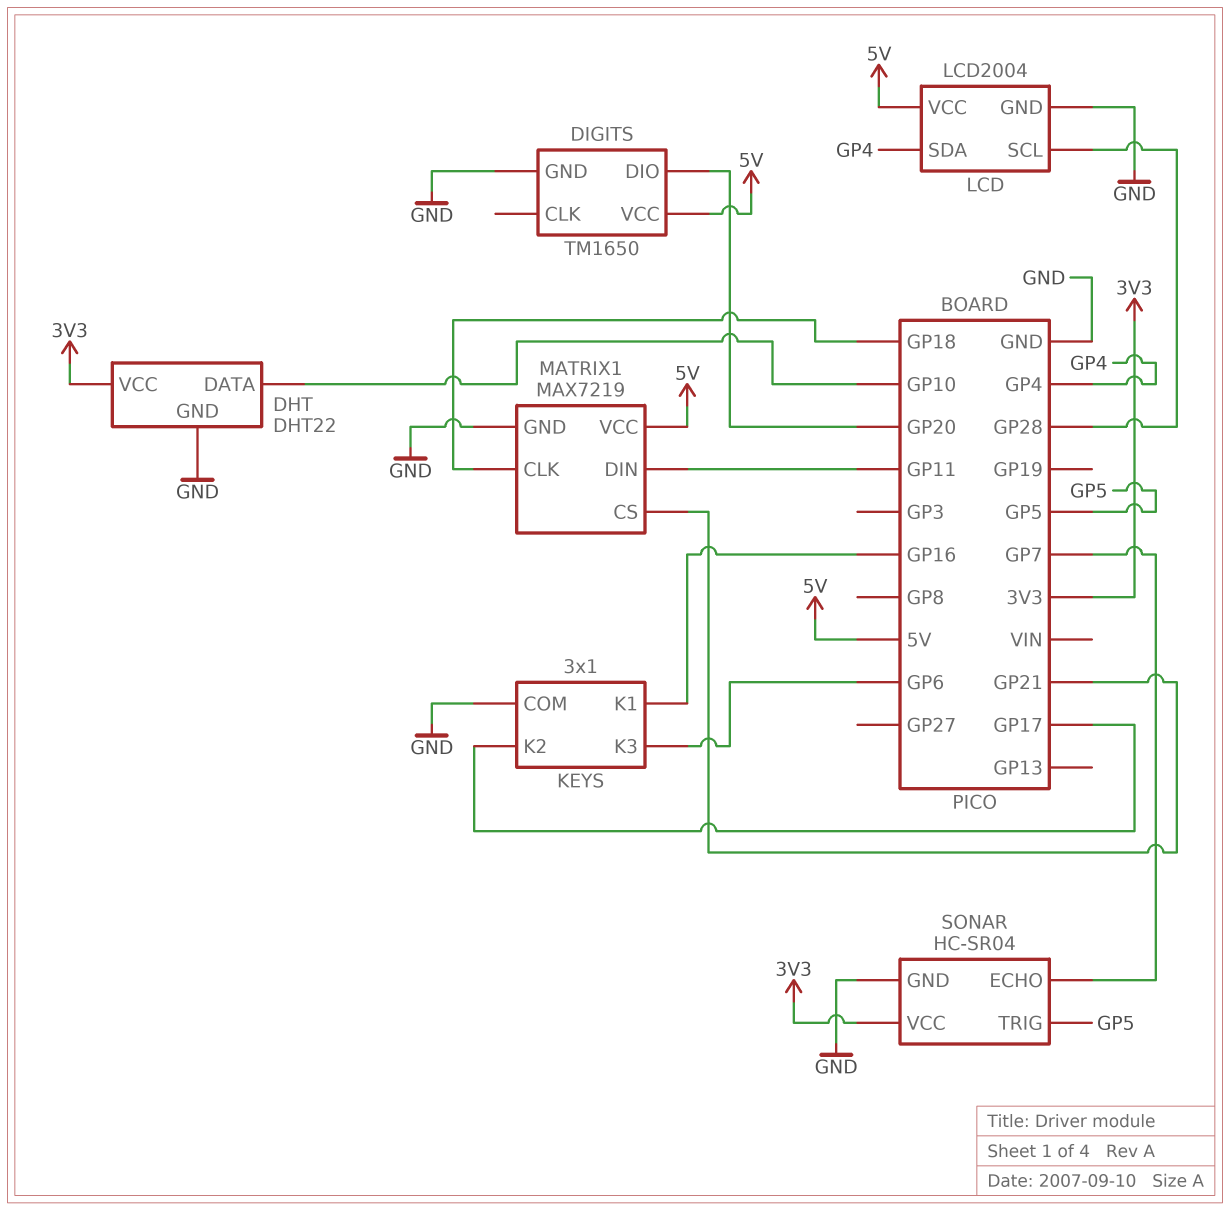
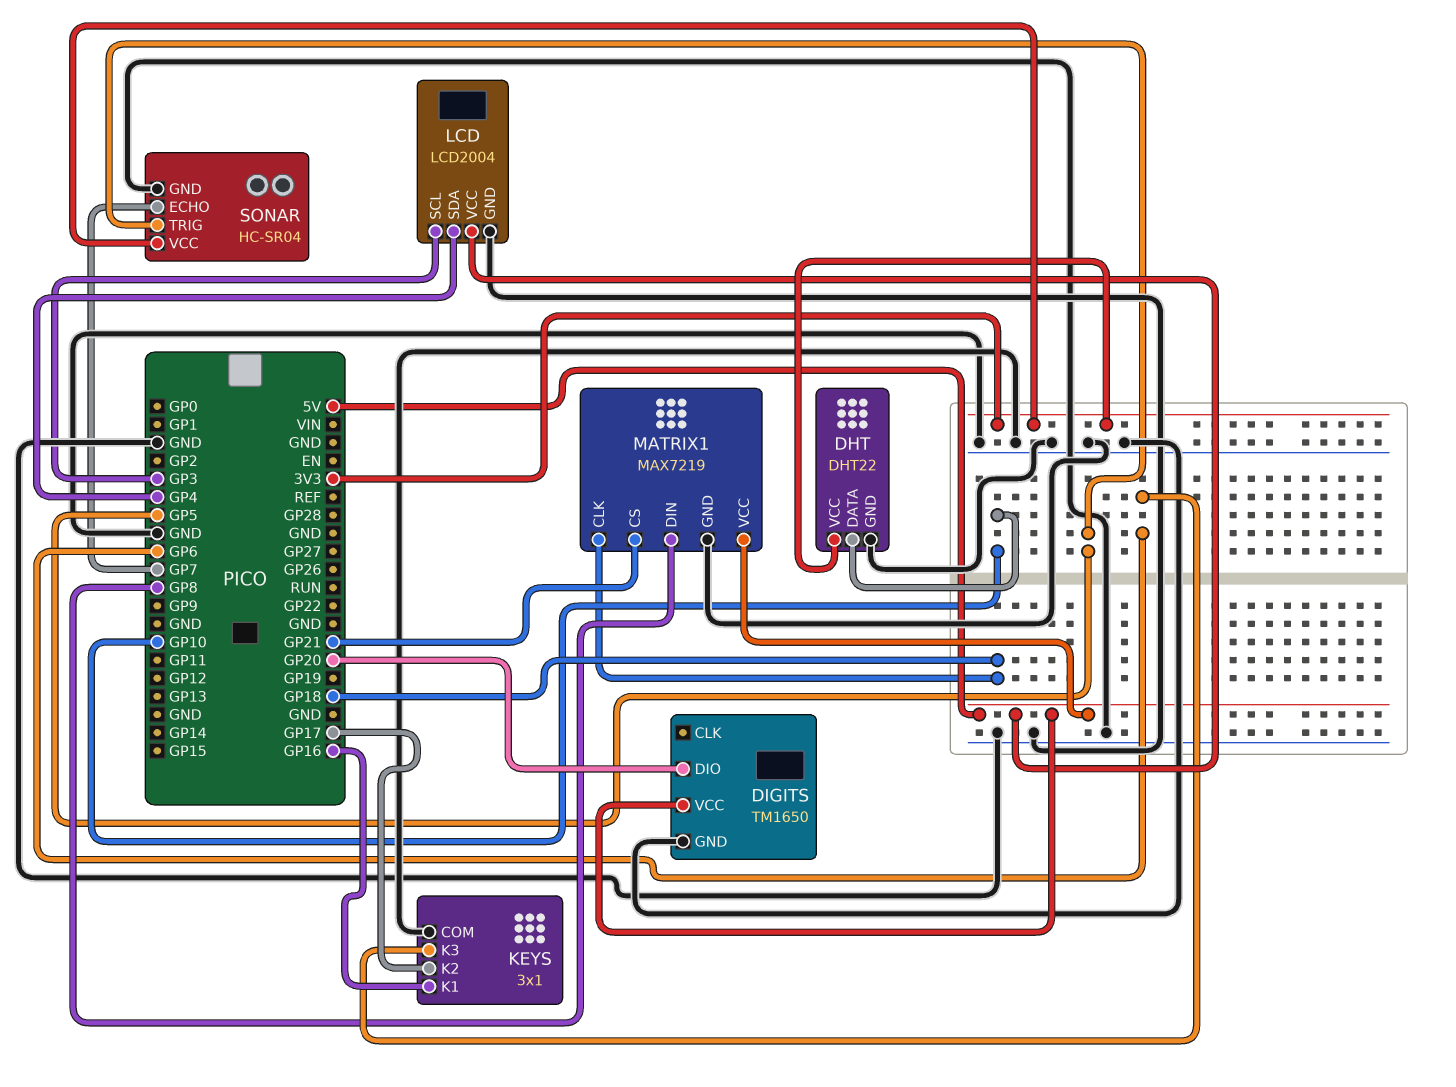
LCD pin SCL: GP28 -> GP3
MATRIX1 pin DIN: GP11 -> GP8

